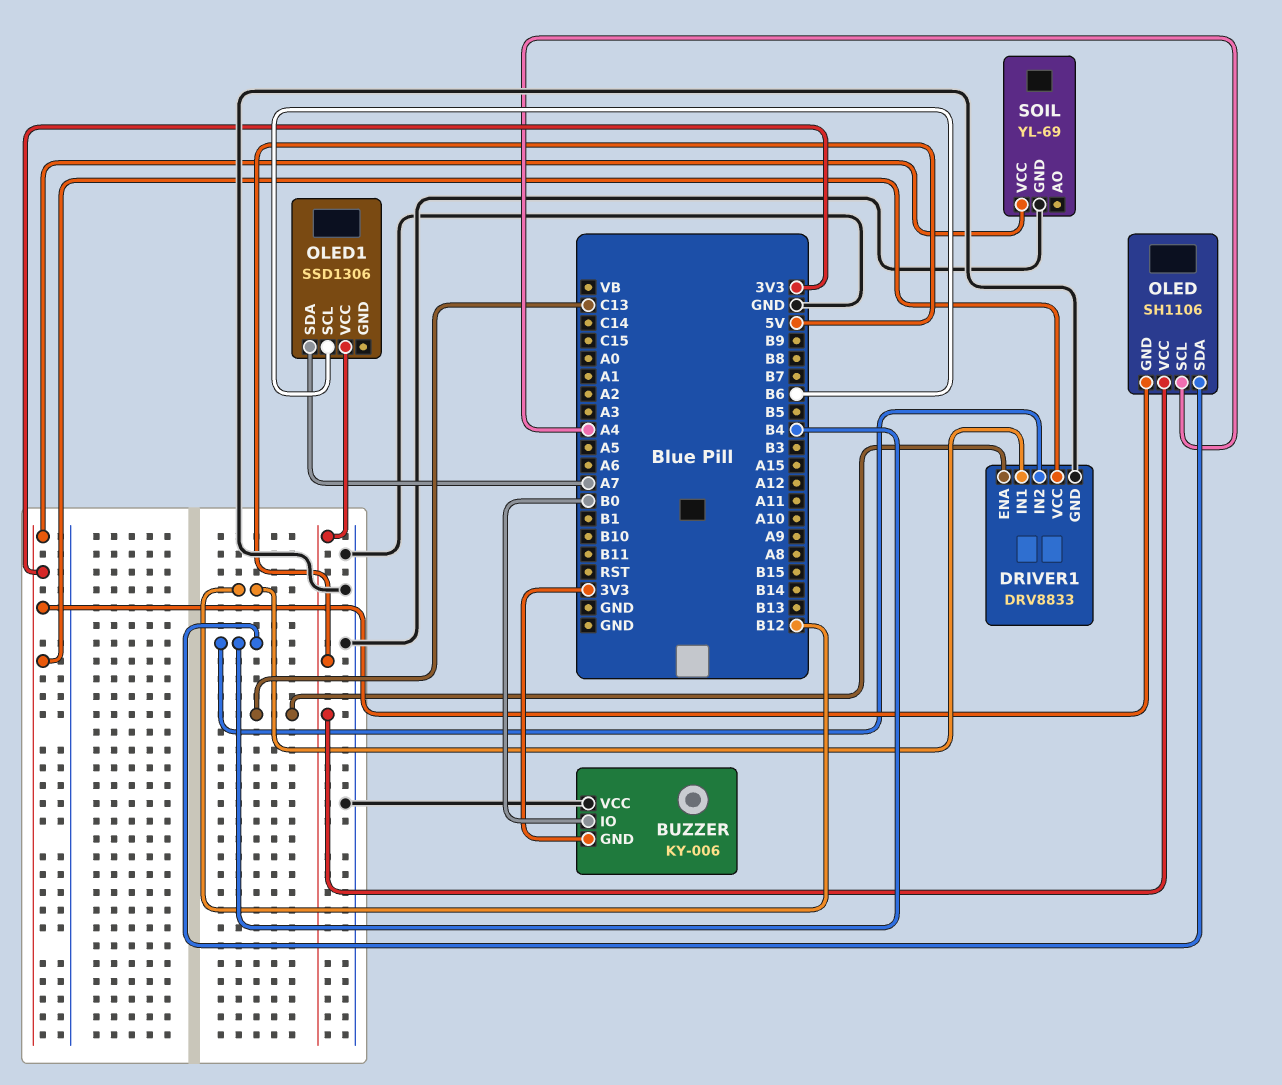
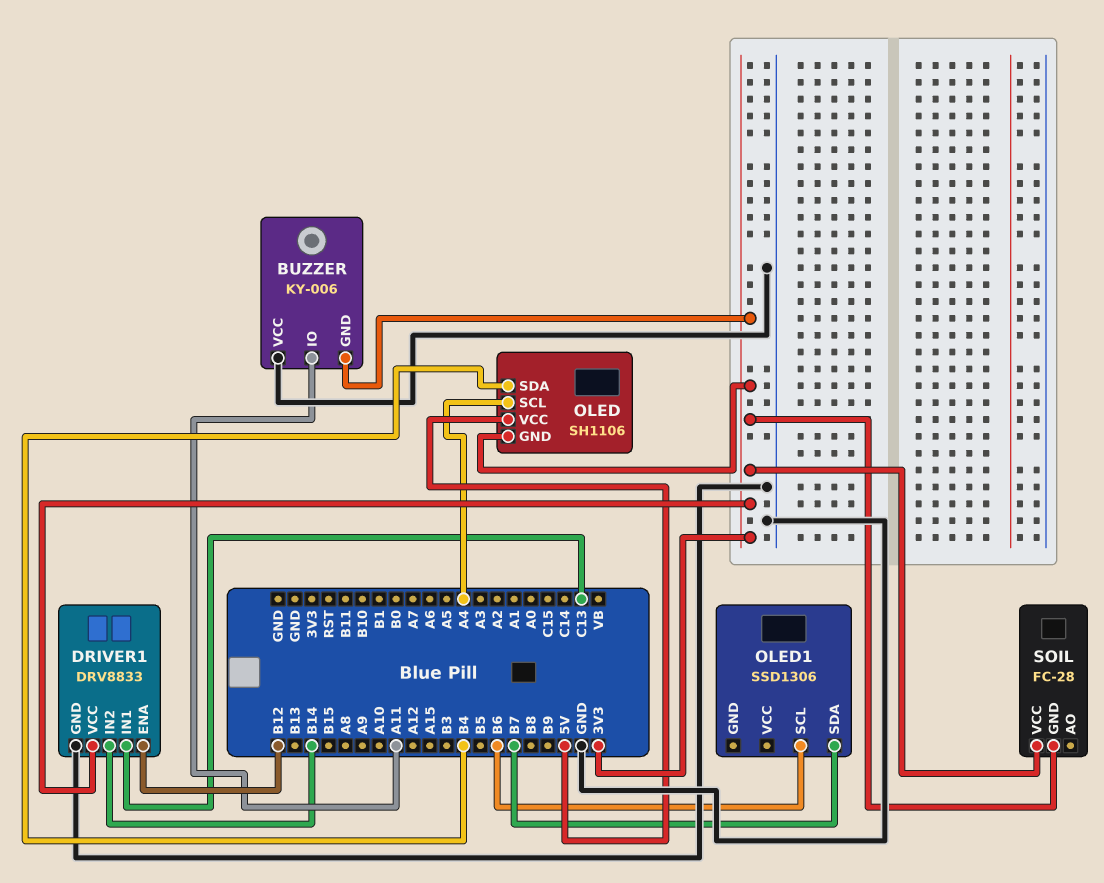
BUZZER pin IO: B0 -> A11
DRIVER1 pin ENA: C13 -> B12
DRIVER1 pin IN1: B12 -> C13
DRIVER1 pin IN2: B4 -> B14
OLED1 pin SDA: A7 -> B7
OLED1 pin VCC: 5V -> none
SOIL: YL-69 -> FC-28
SOIL pin GND: GND -> 3V3

